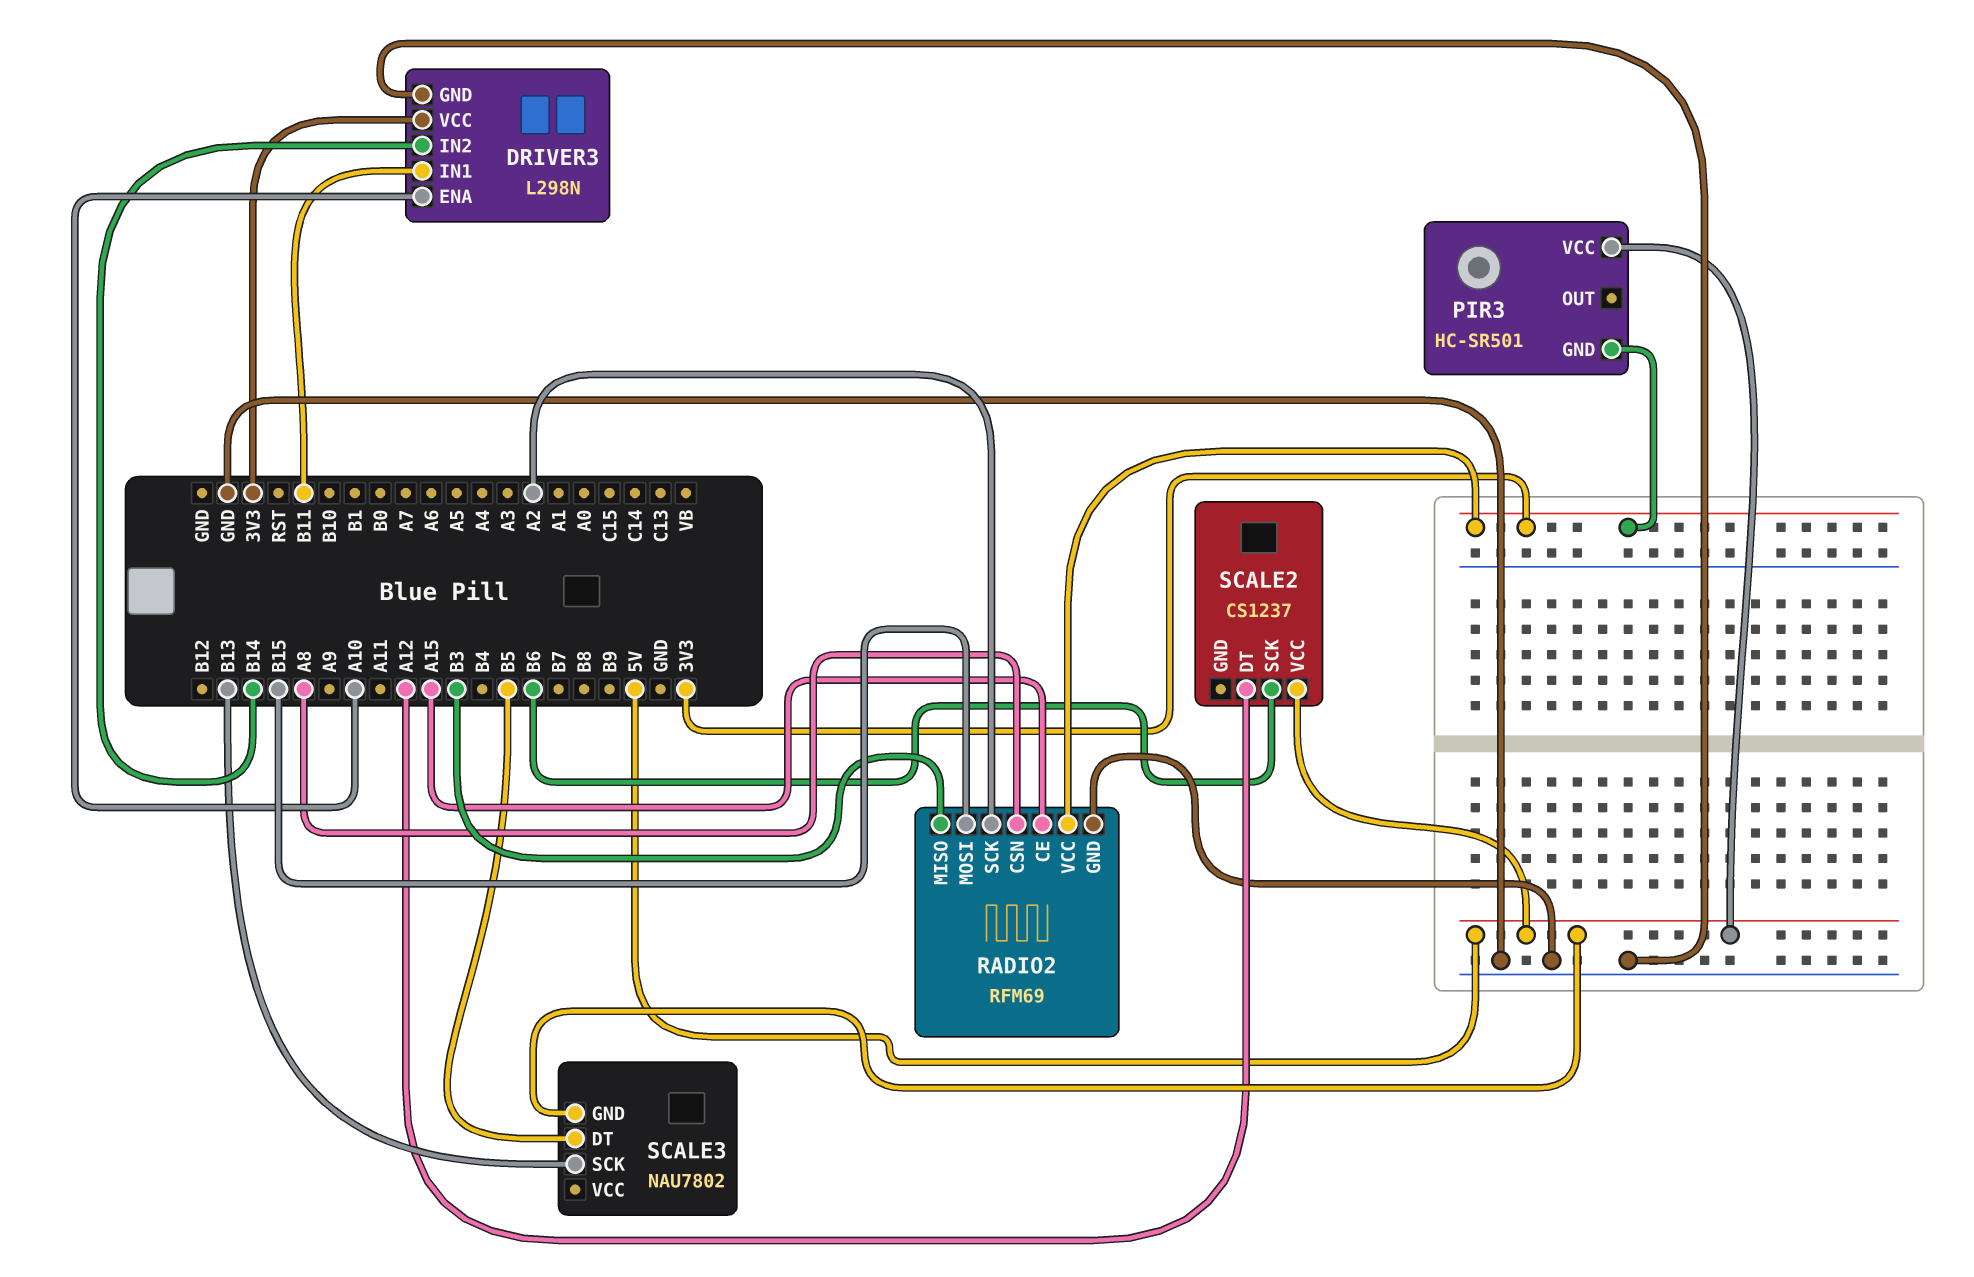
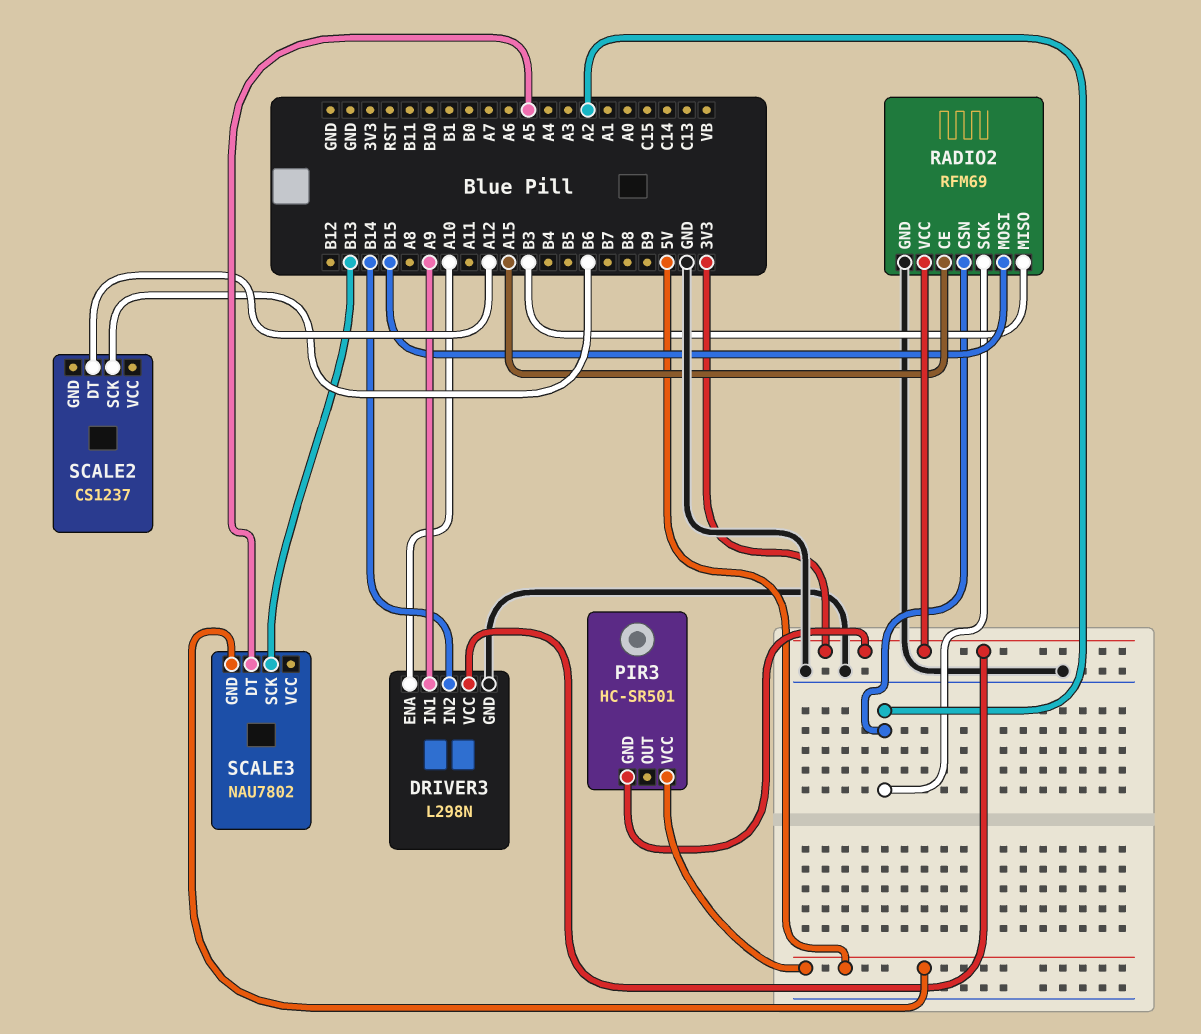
DRIVER3 pin IN1: B11 -> A9
RADIO2 pin CSN: A8 -> A2
SCALE2 pin VCC: 5V -> none
SCALE3 pin DT: B5 -> A5

